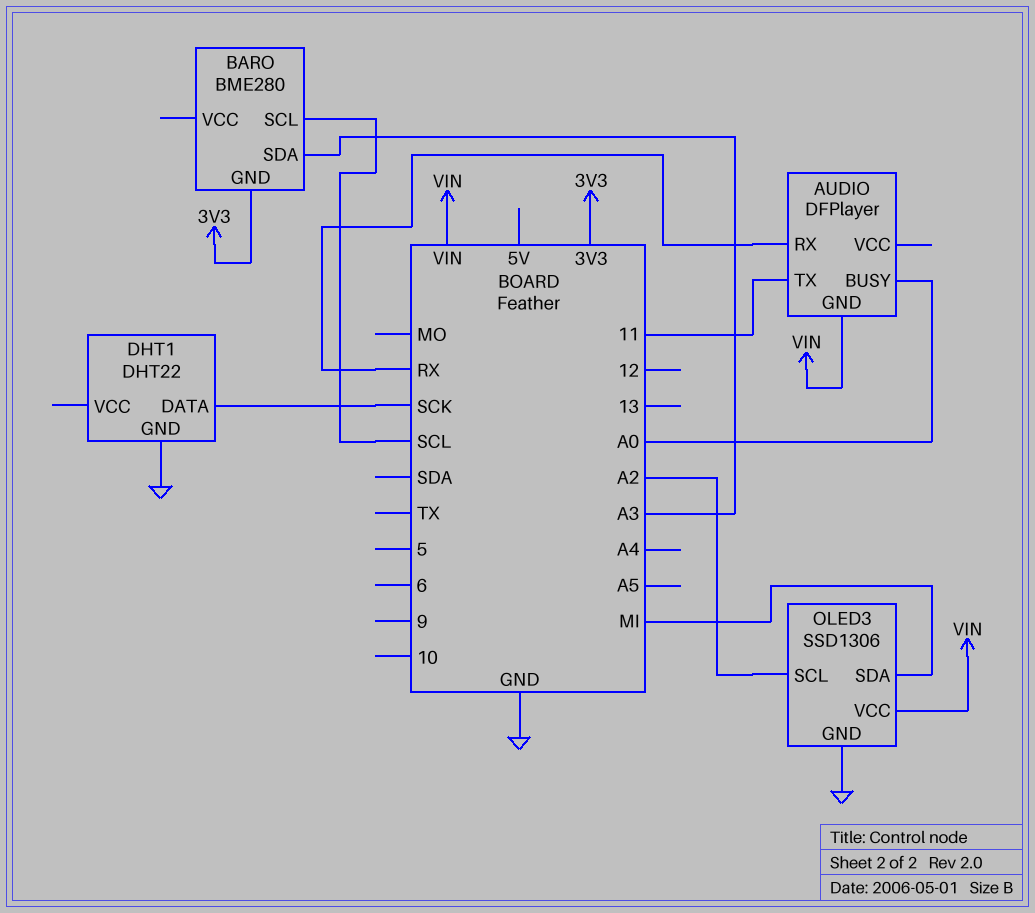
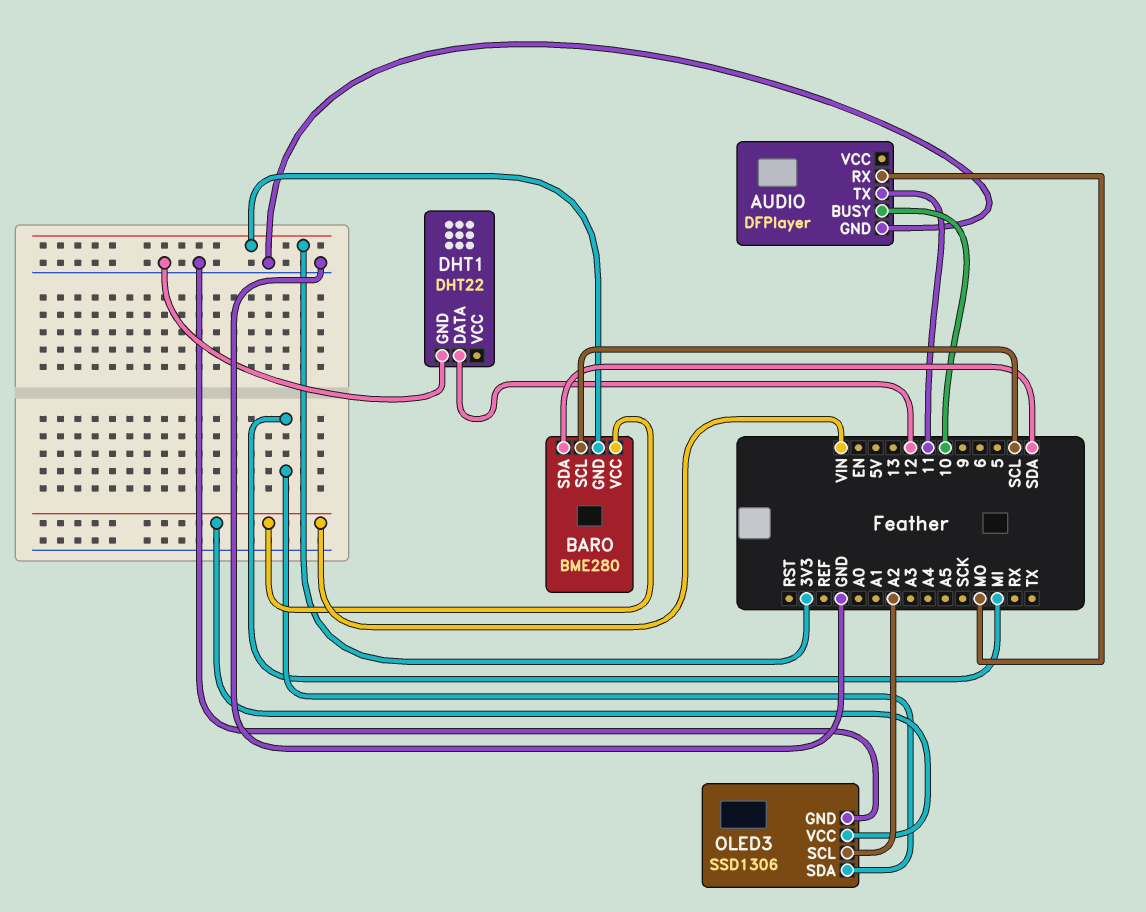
AUDIO pin BUSY: A0 -> 10
AUDIO pin GND: VIN -> GND
AUDIO pin RX: RX -> MO
BARO pin SDA: A3 -> SDA
BARO pin VCC: none -> VIN
DHT1 pin DATA: SCK -> 12

